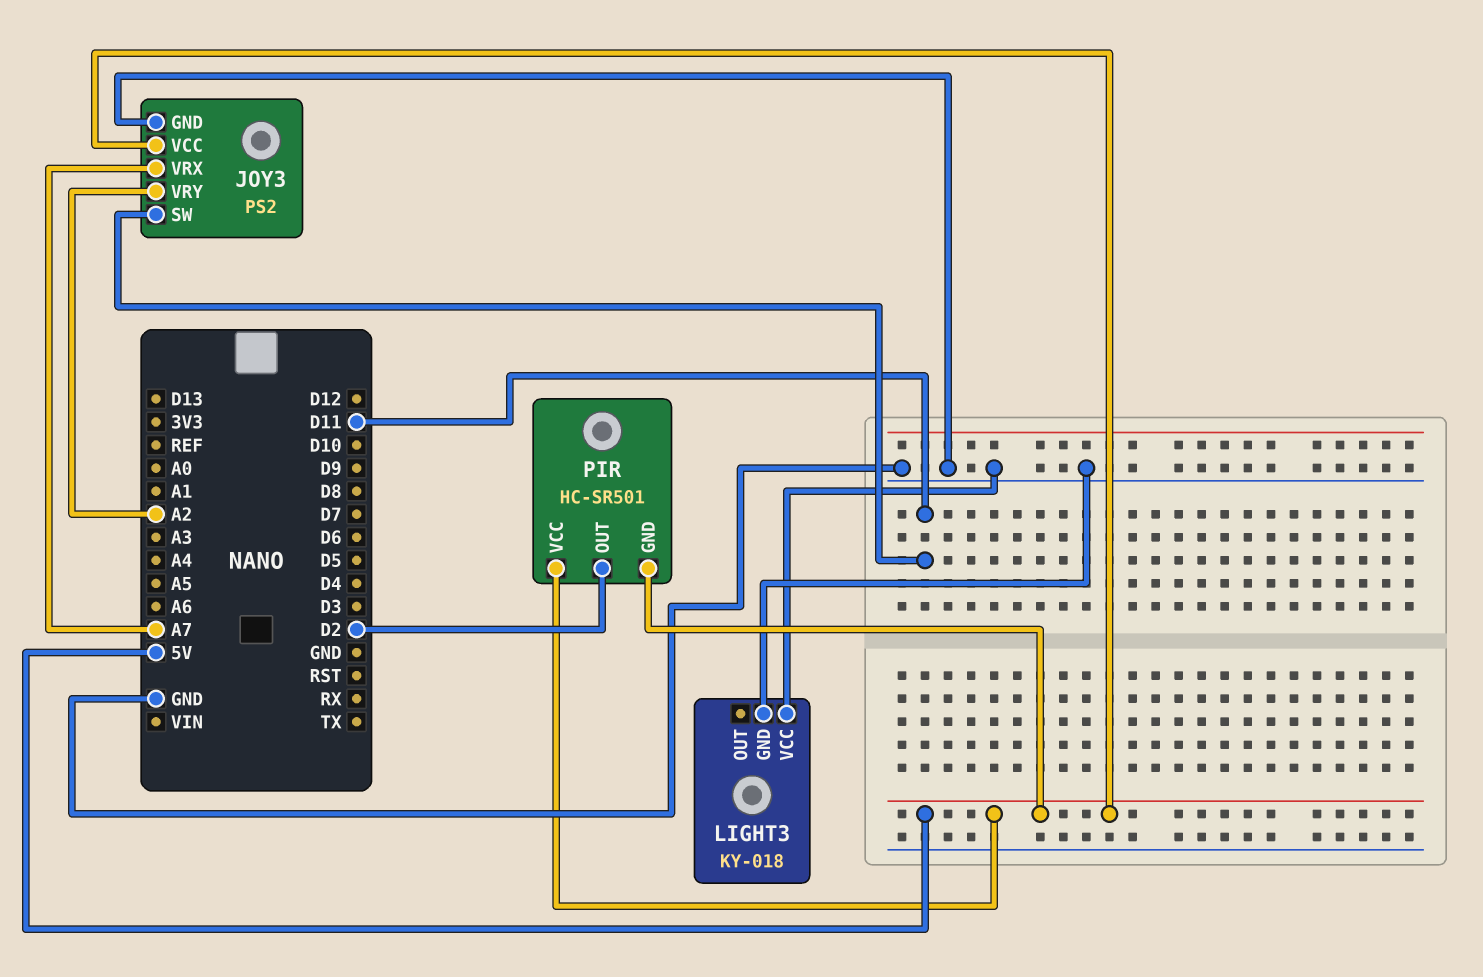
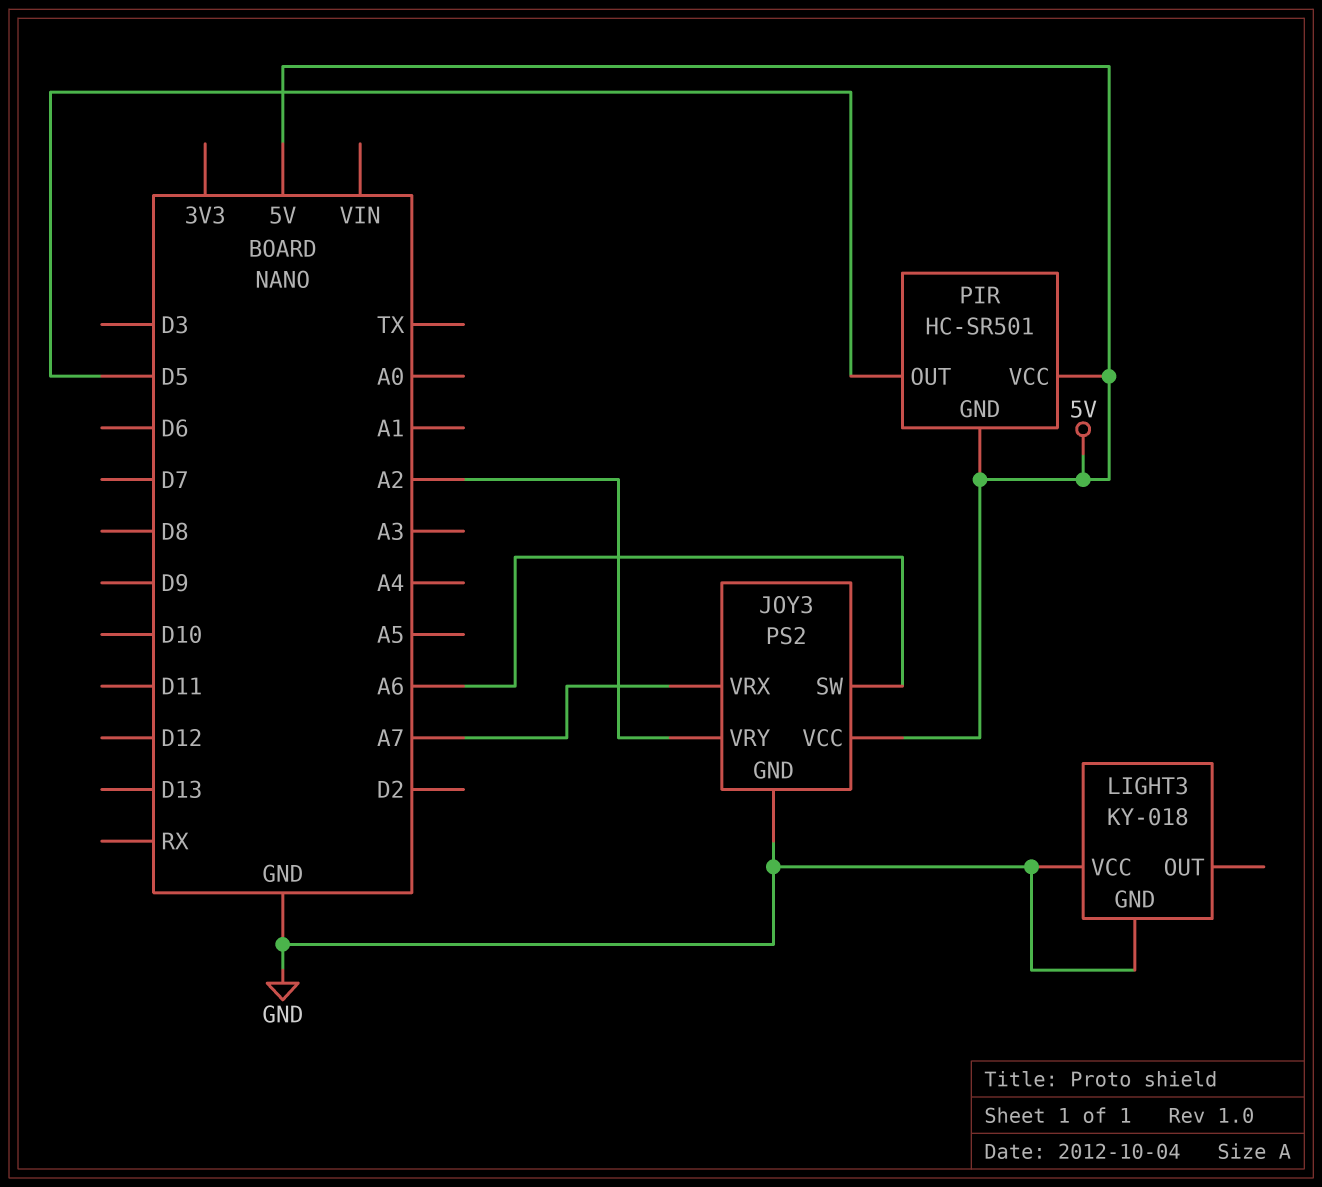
JOY3 pin SW: D11 -> A6
PIR pin OUT: D2 -> D5

